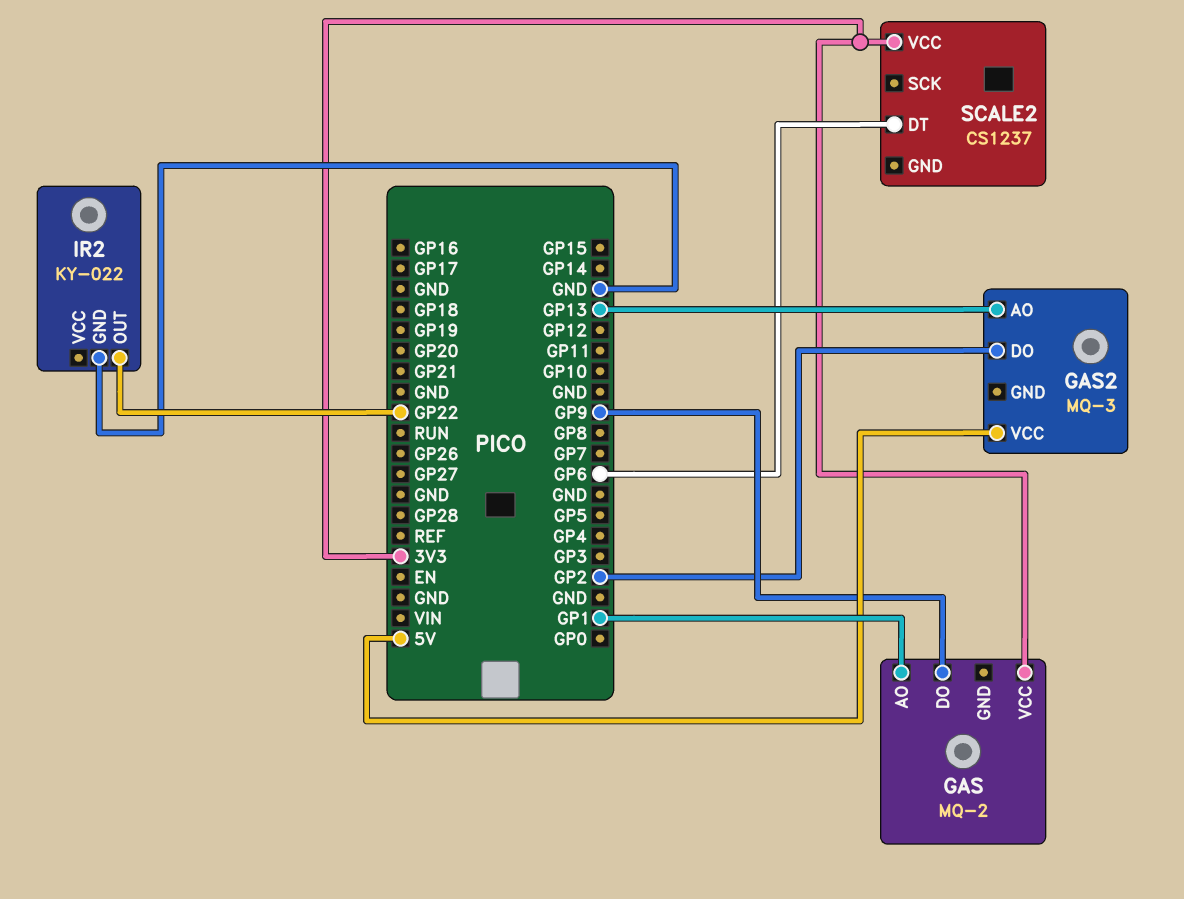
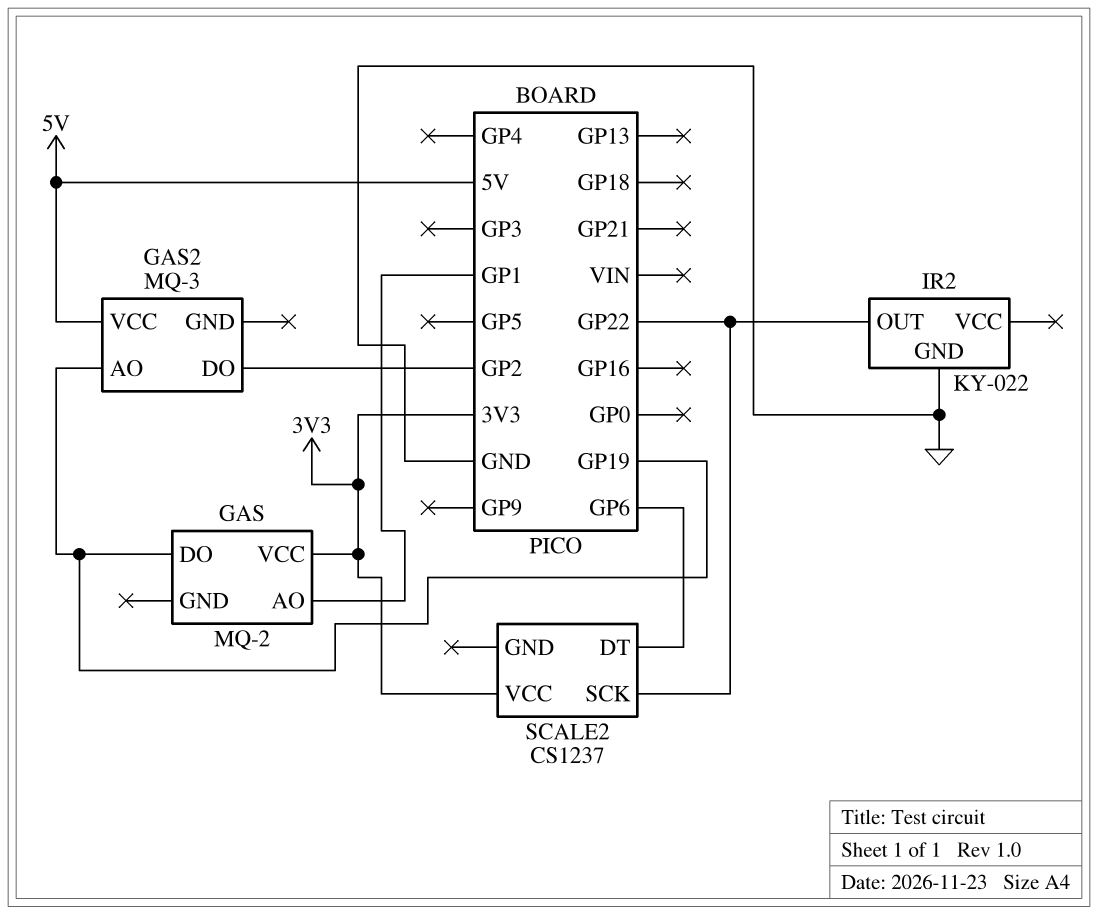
GAS pin DO: GP9 -> GP19
GAS2 pin AO: GP13 -> GP19
SCALE2 pin SCK: none -> GP22

